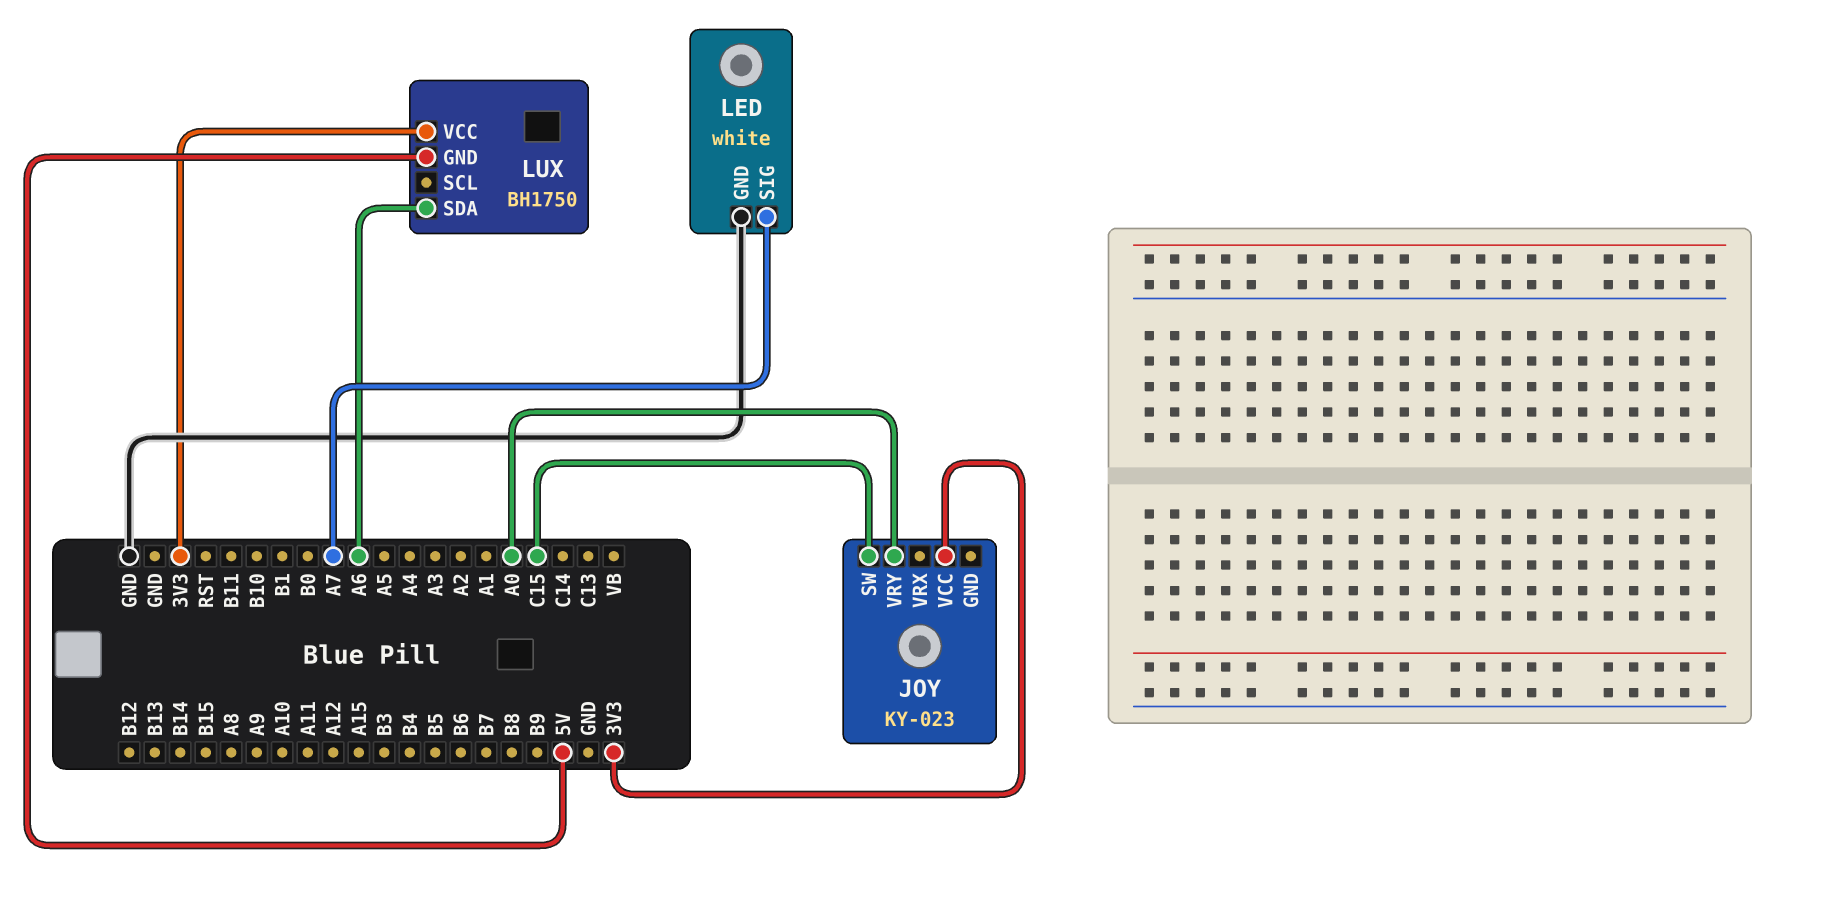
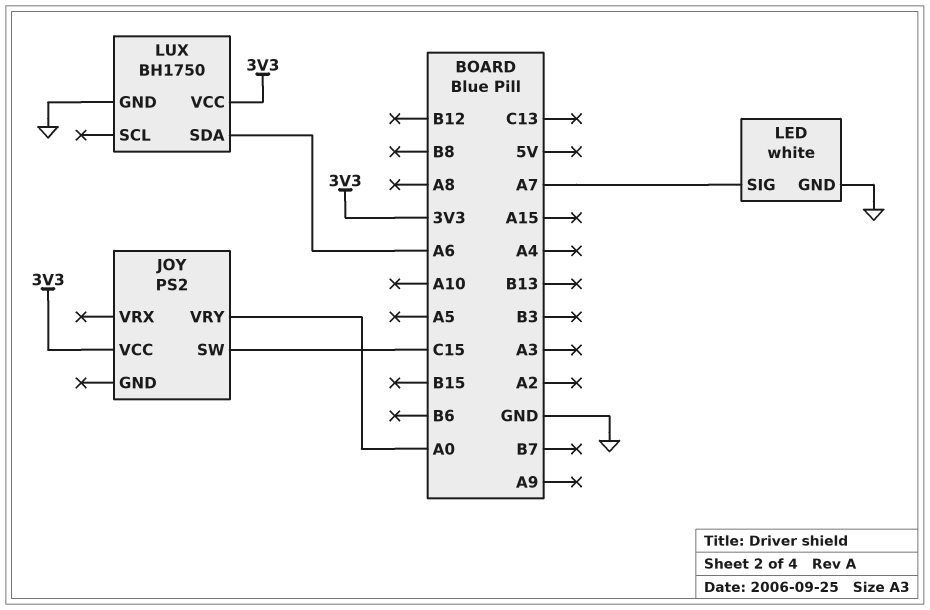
JOY: KY-023 -> PS2
LUX pin GND: 5V -> GND

